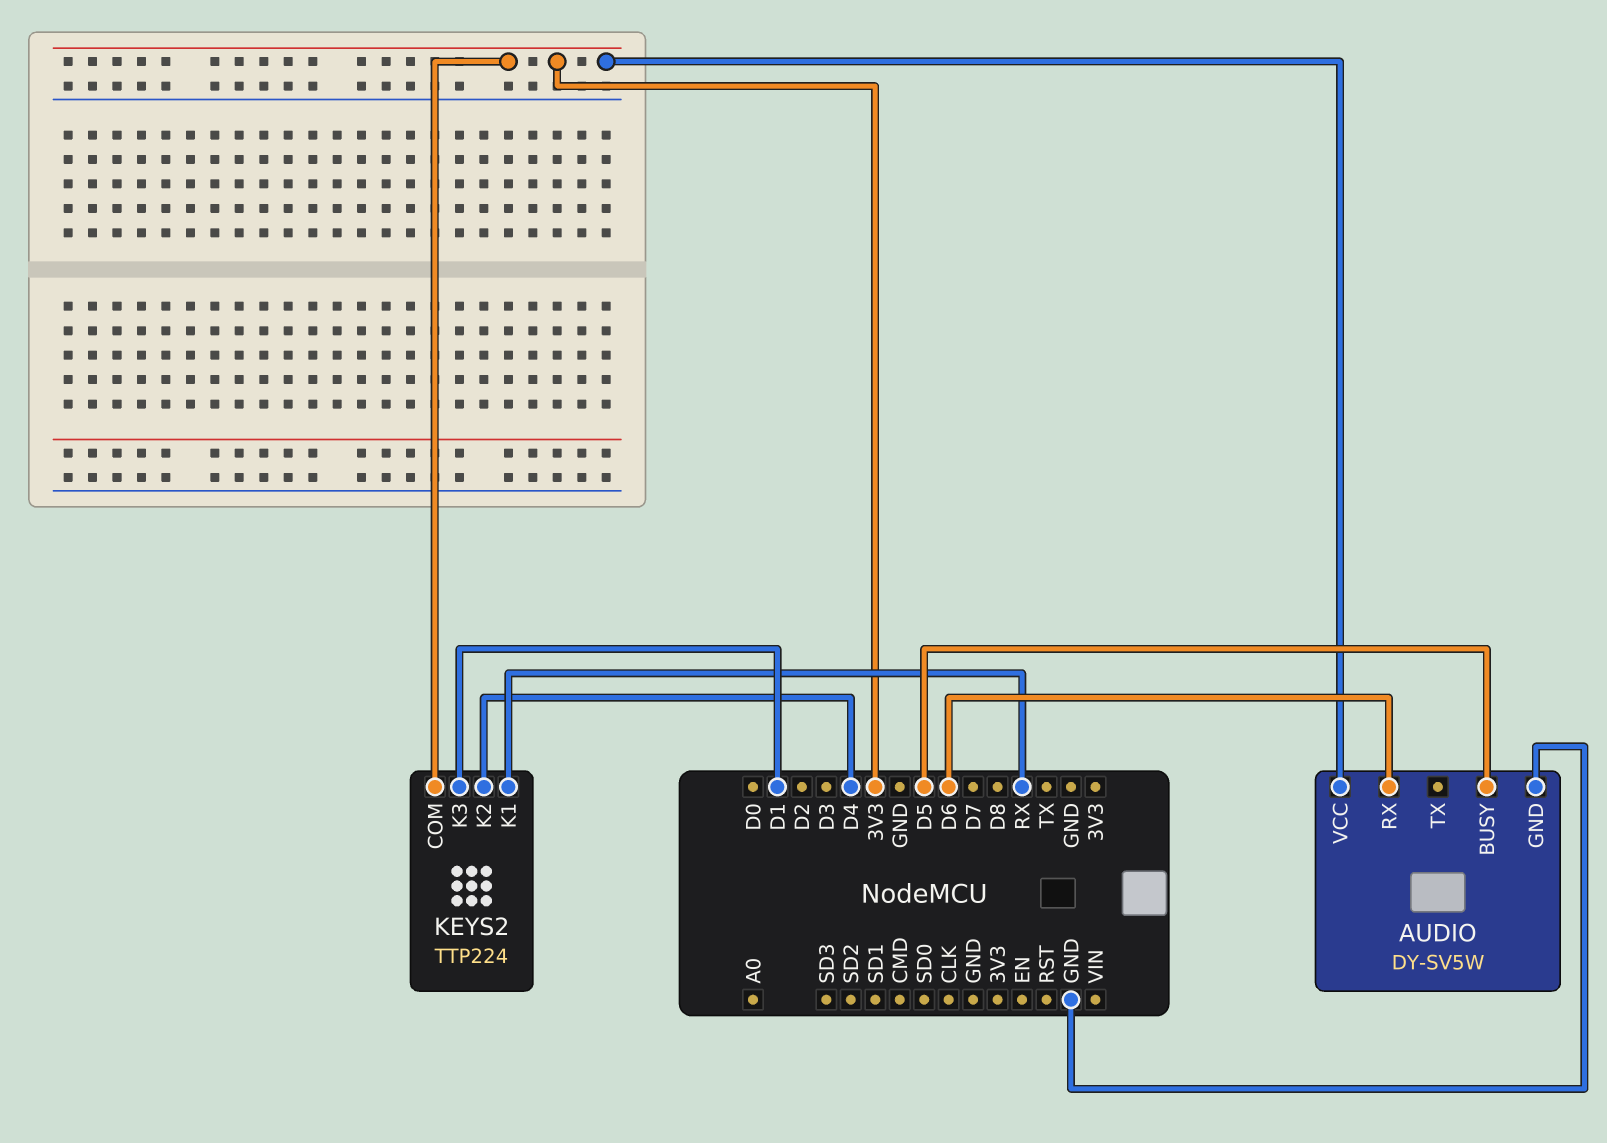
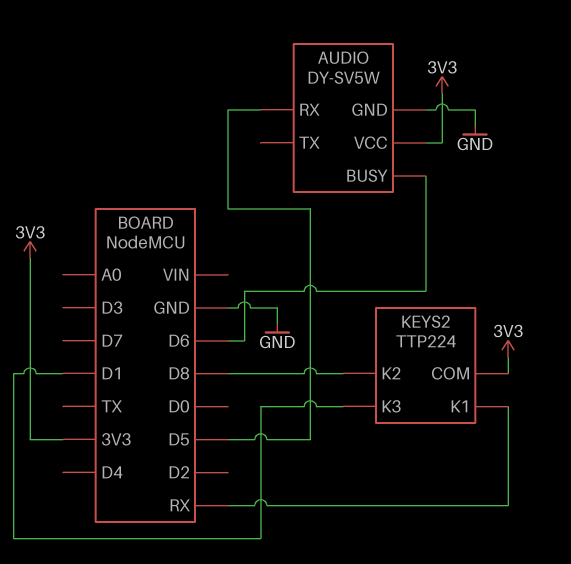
AUDIO pin BUSY: D5 -> D6
AUDIO pin RX: D6 -> D5
KEYS2 pin K2: D4 -> D8

